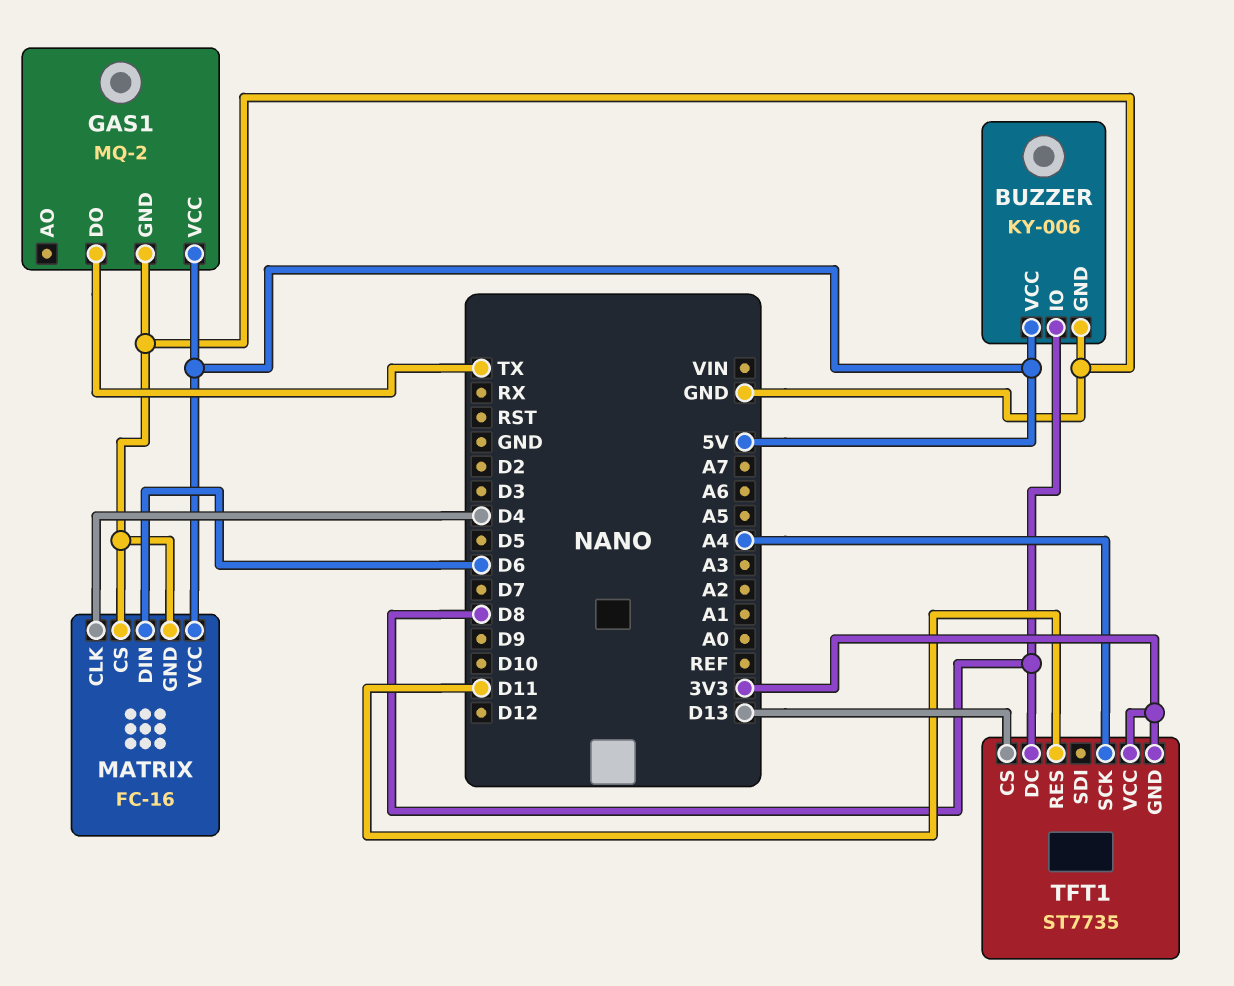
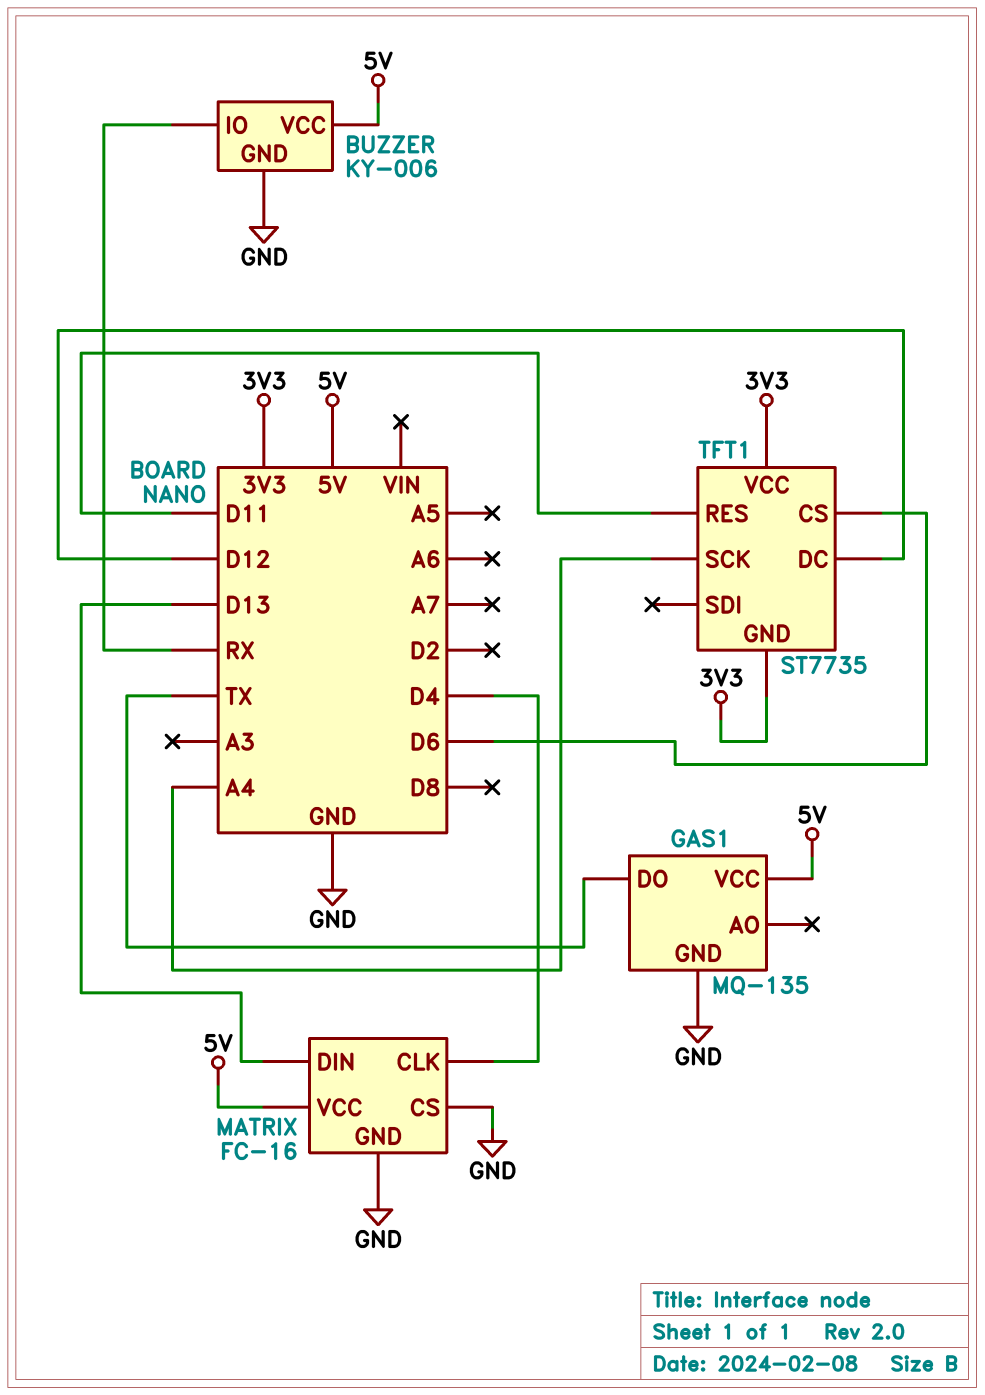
BUZZER pin IO: D8 -> RX
GAS1: MQ-2 -> MQ-135
MATRIX pin DIN: D6 -> D13
TFT1 pin CS: D13 -> D6
TFT1 pin DC: D8 -> D12

